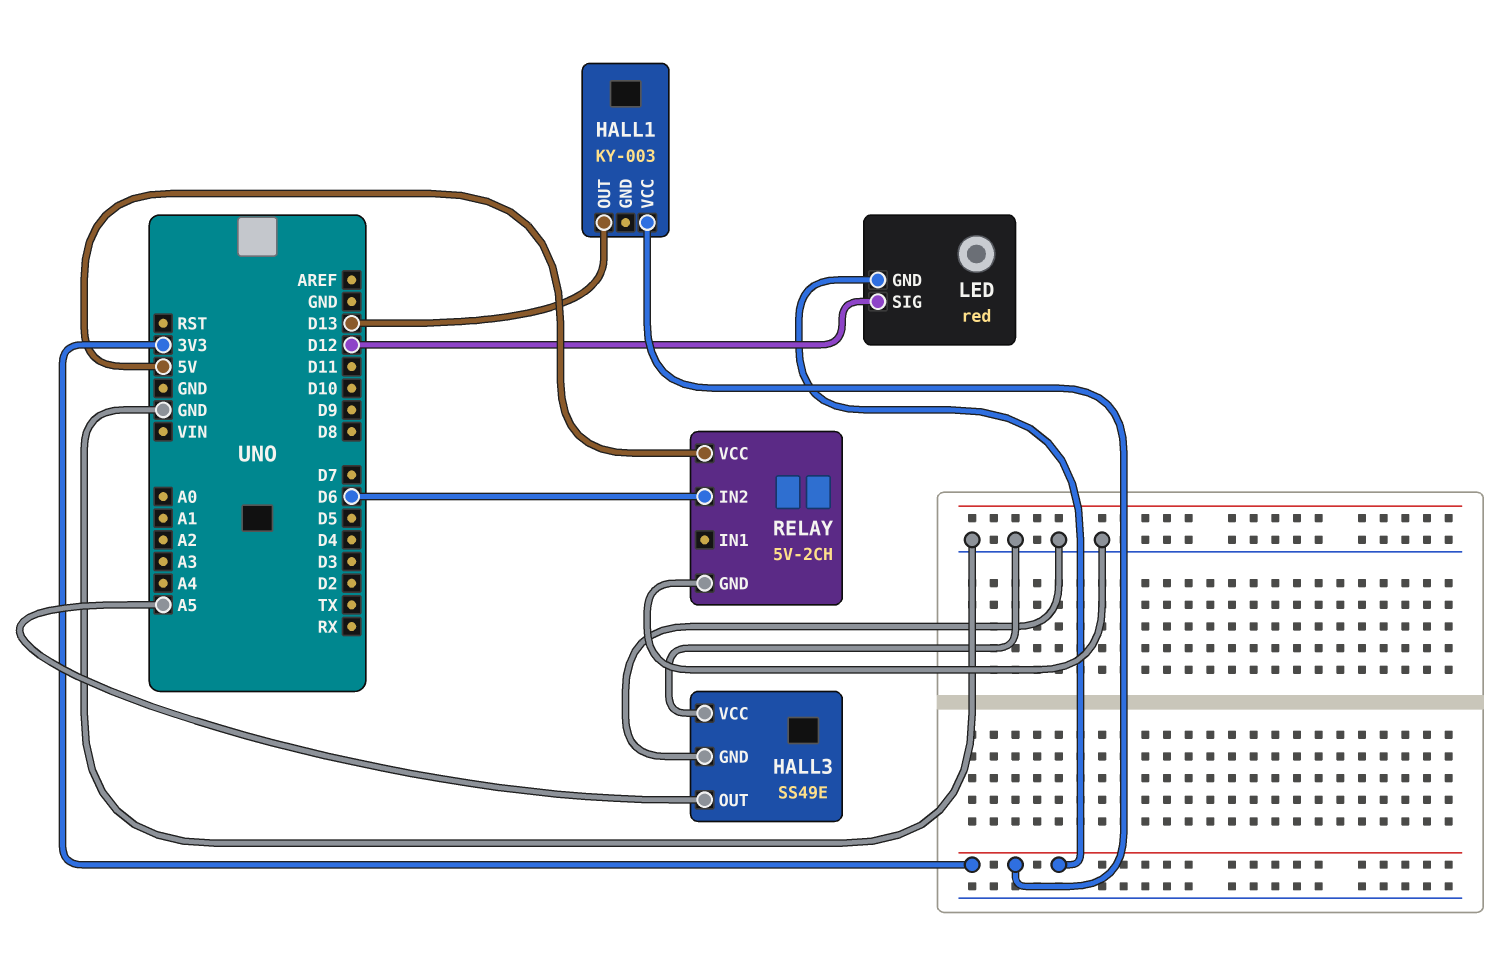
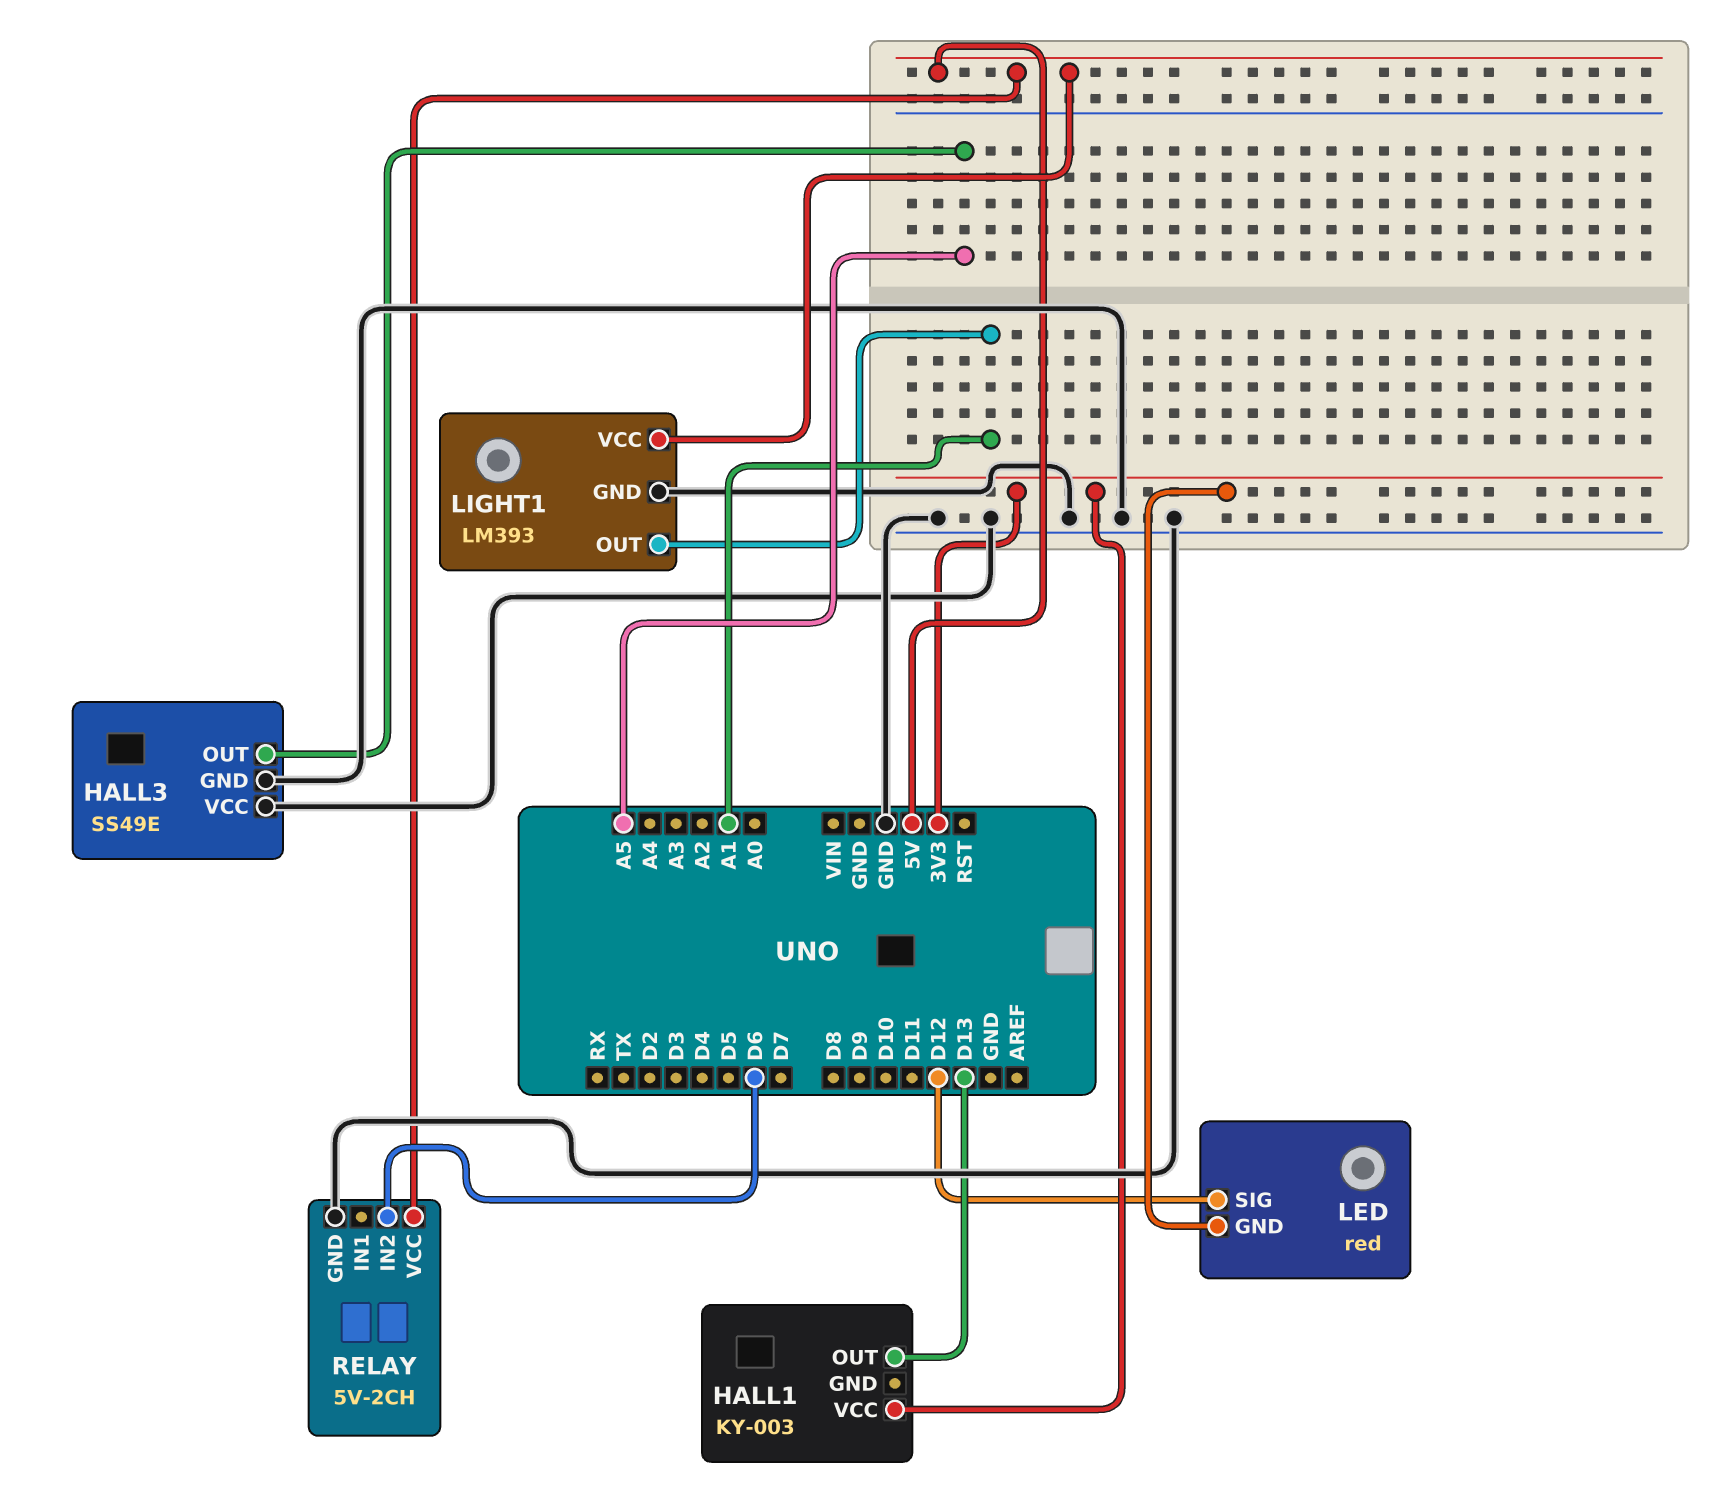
LIGHT1: none -> LM393
LIGHT1 pin GND: none -> GND
LIGHT1 pin OUT: none -> A1
LIGHT1 pin VCC: none -> 5V

